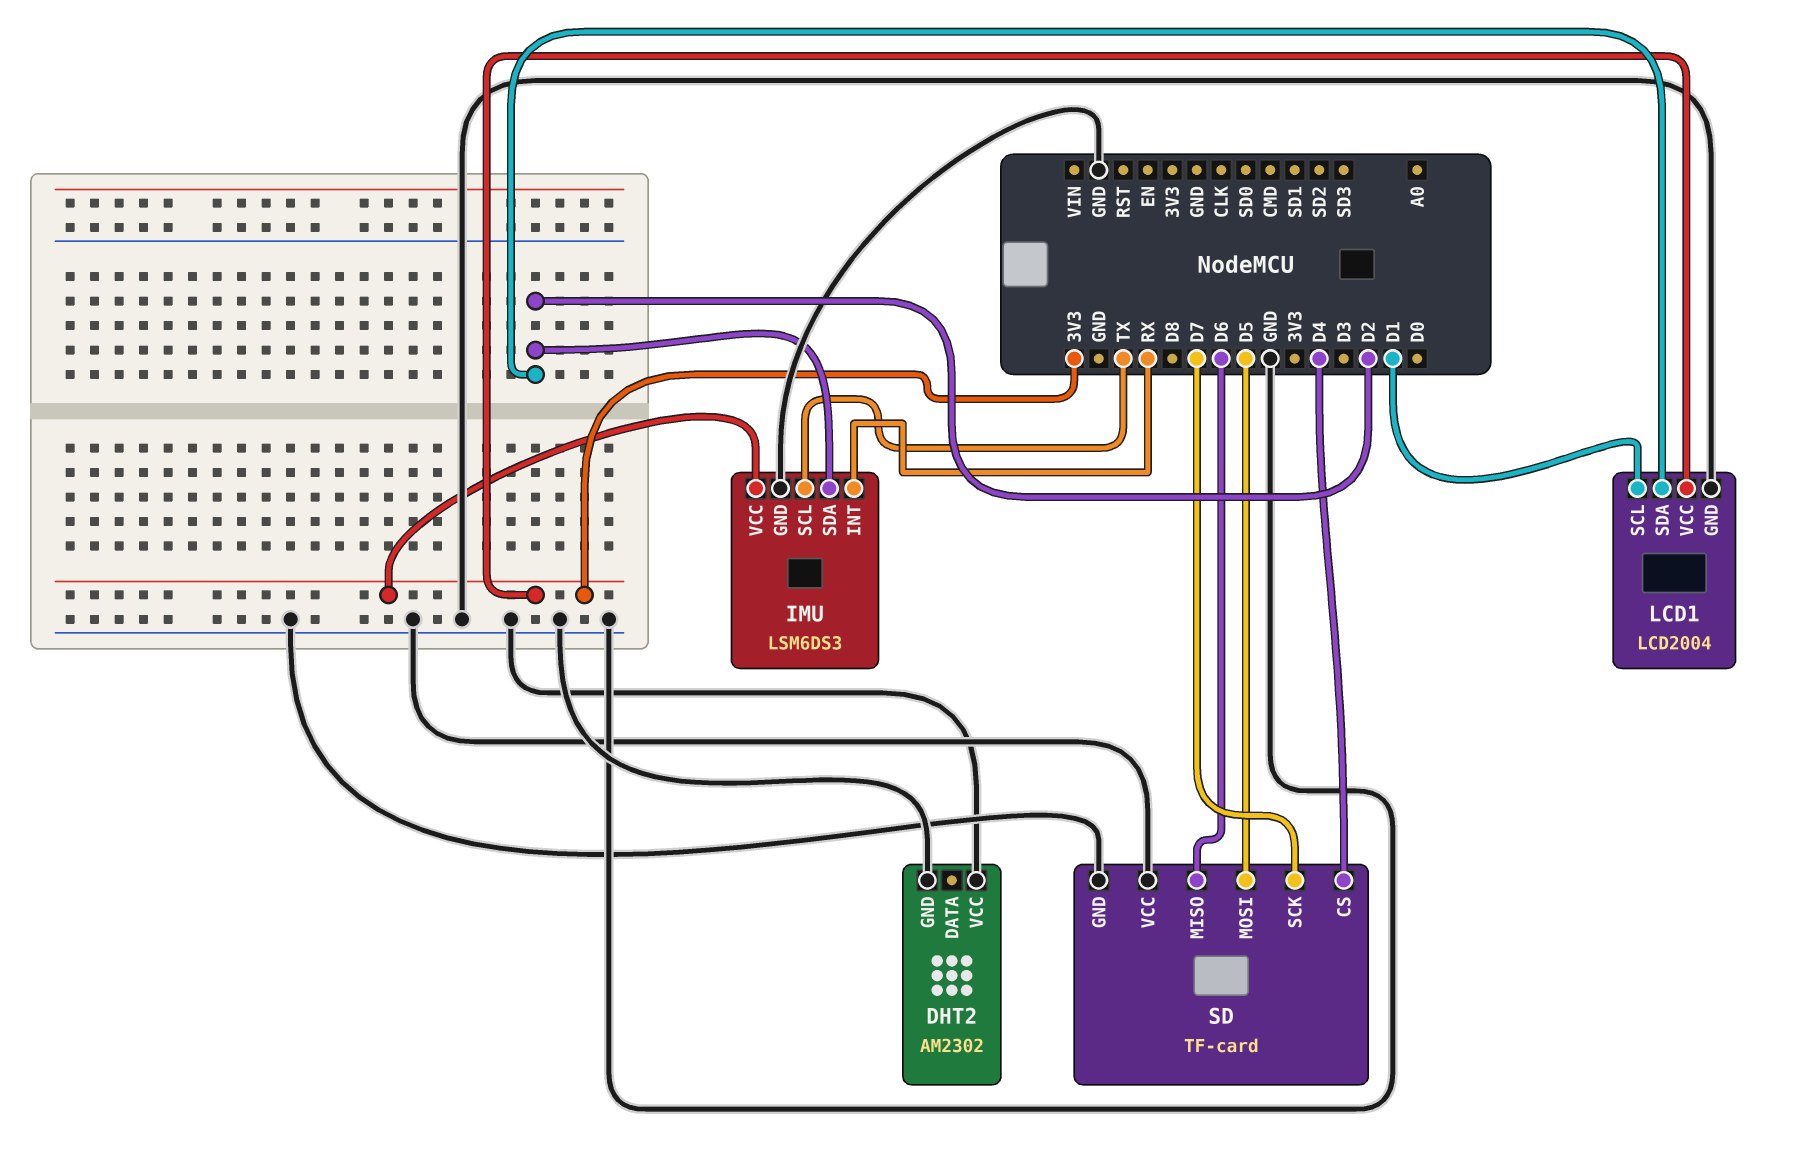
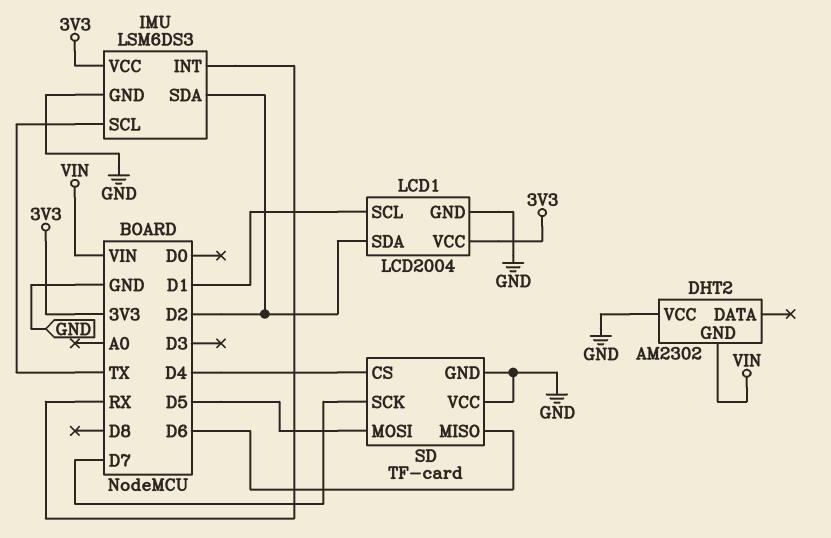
DHT2 pin GND: GND -> VIN

